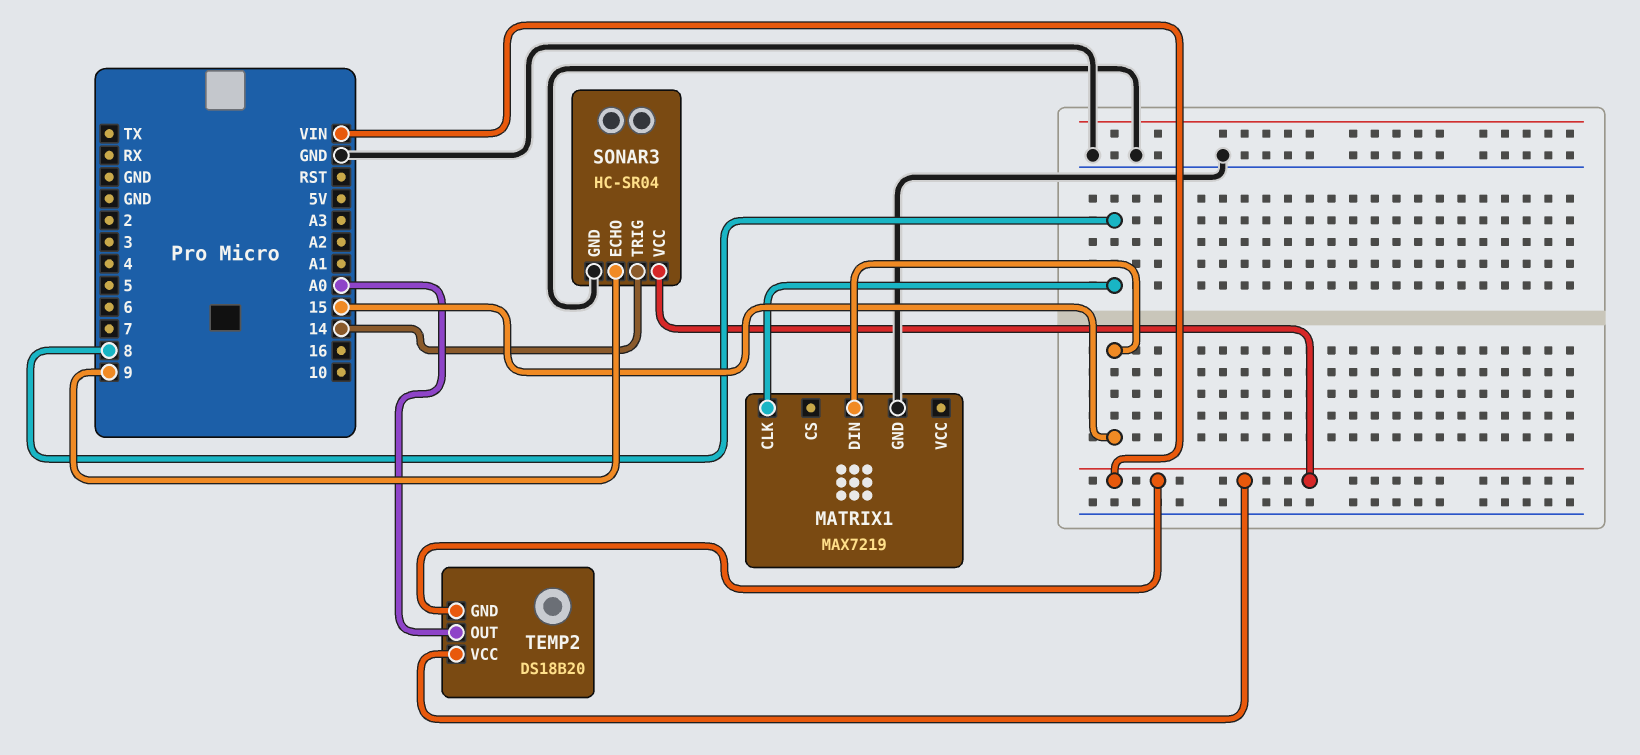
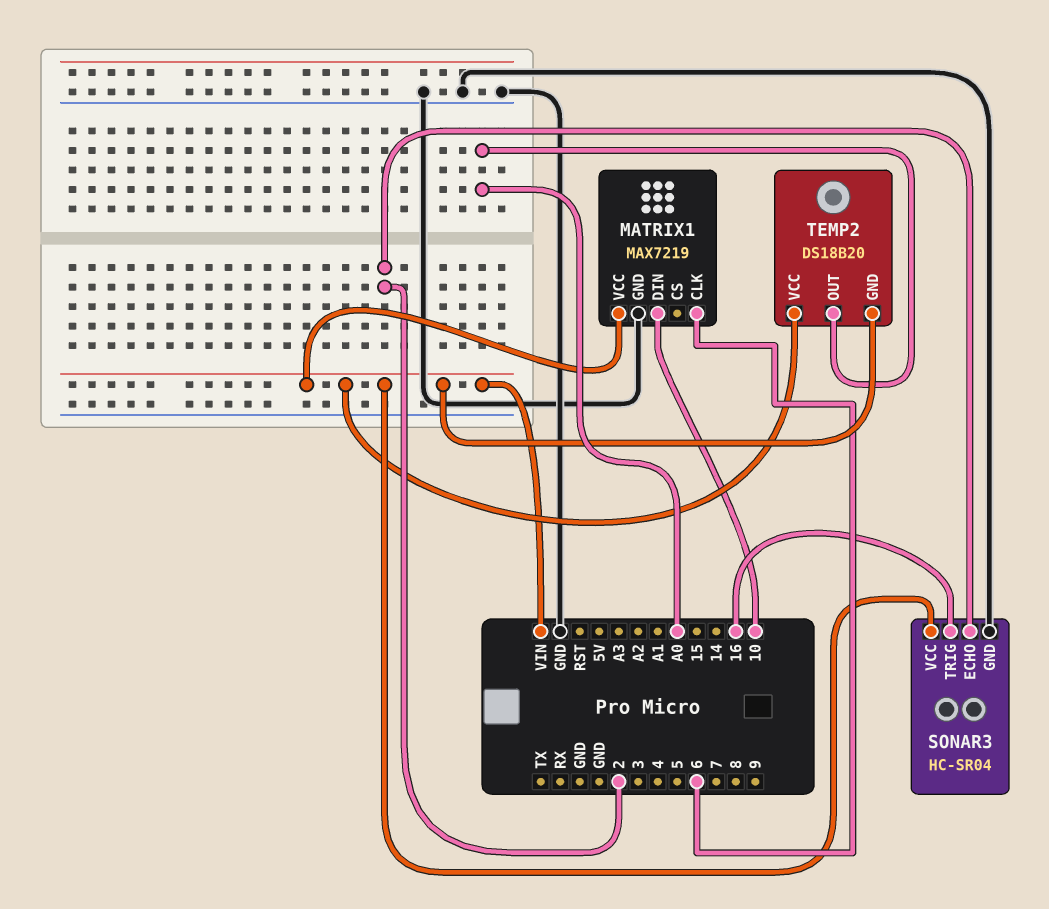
MATRIX1 pin CLK: 8 -> 6
MATRIX1 pin DIN: 15 -> 10
MATRIX1 pin VCC: none -> VIN
SONAR3 pin ECHO: 9 -> 2
SONAR3 pin TRIG: 14 -> 16

